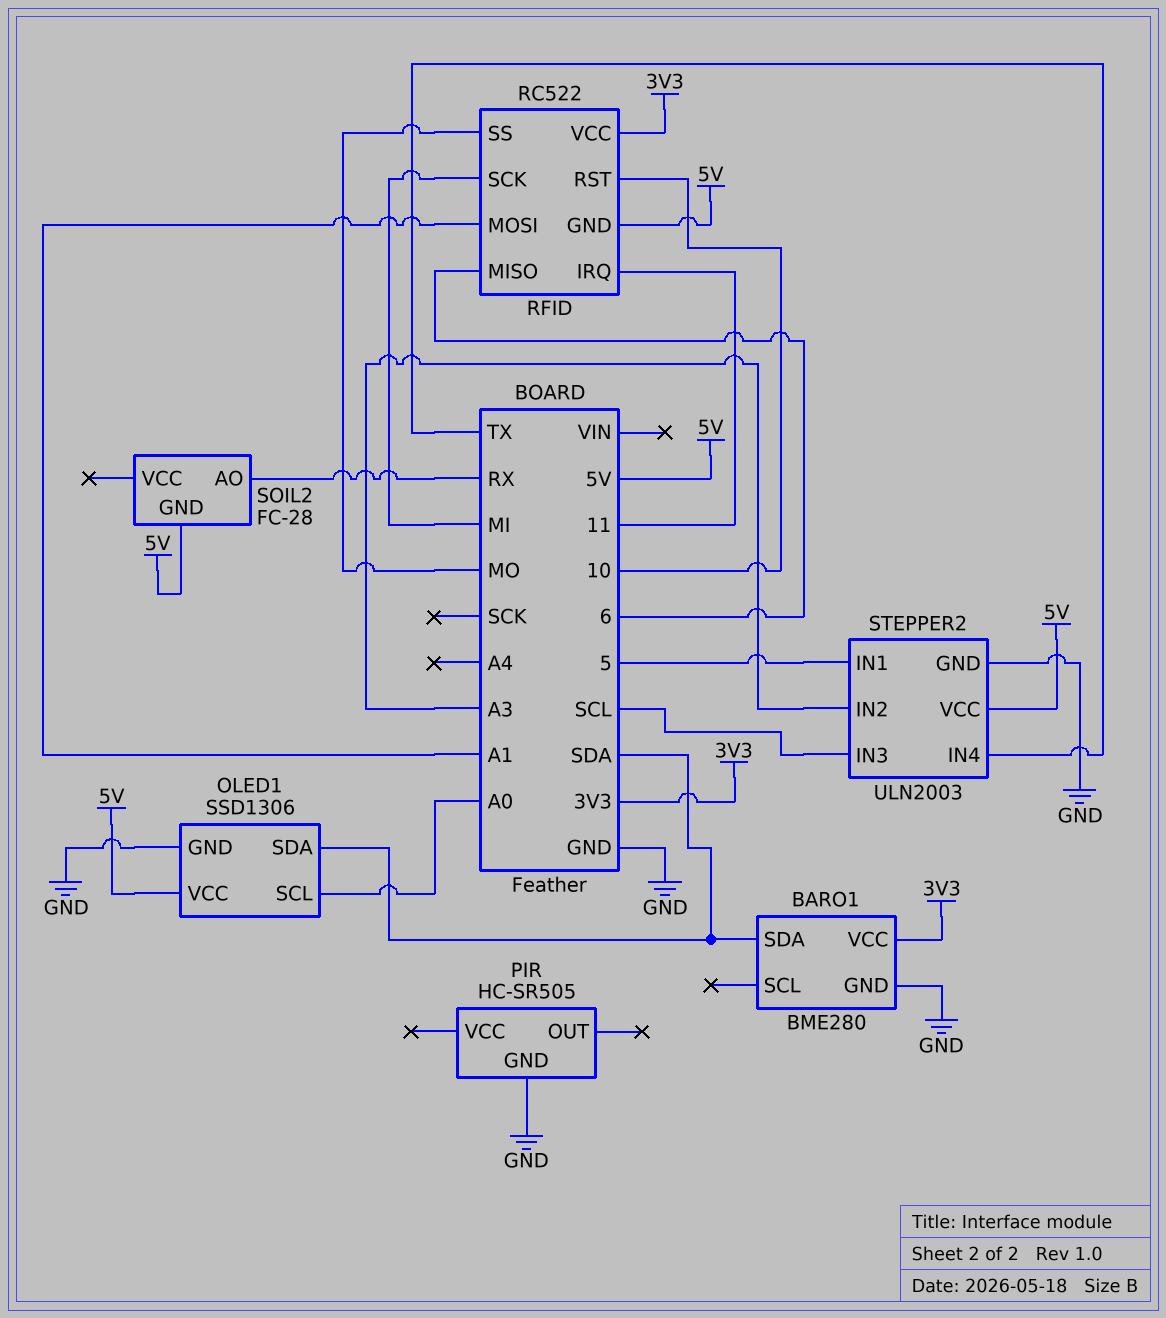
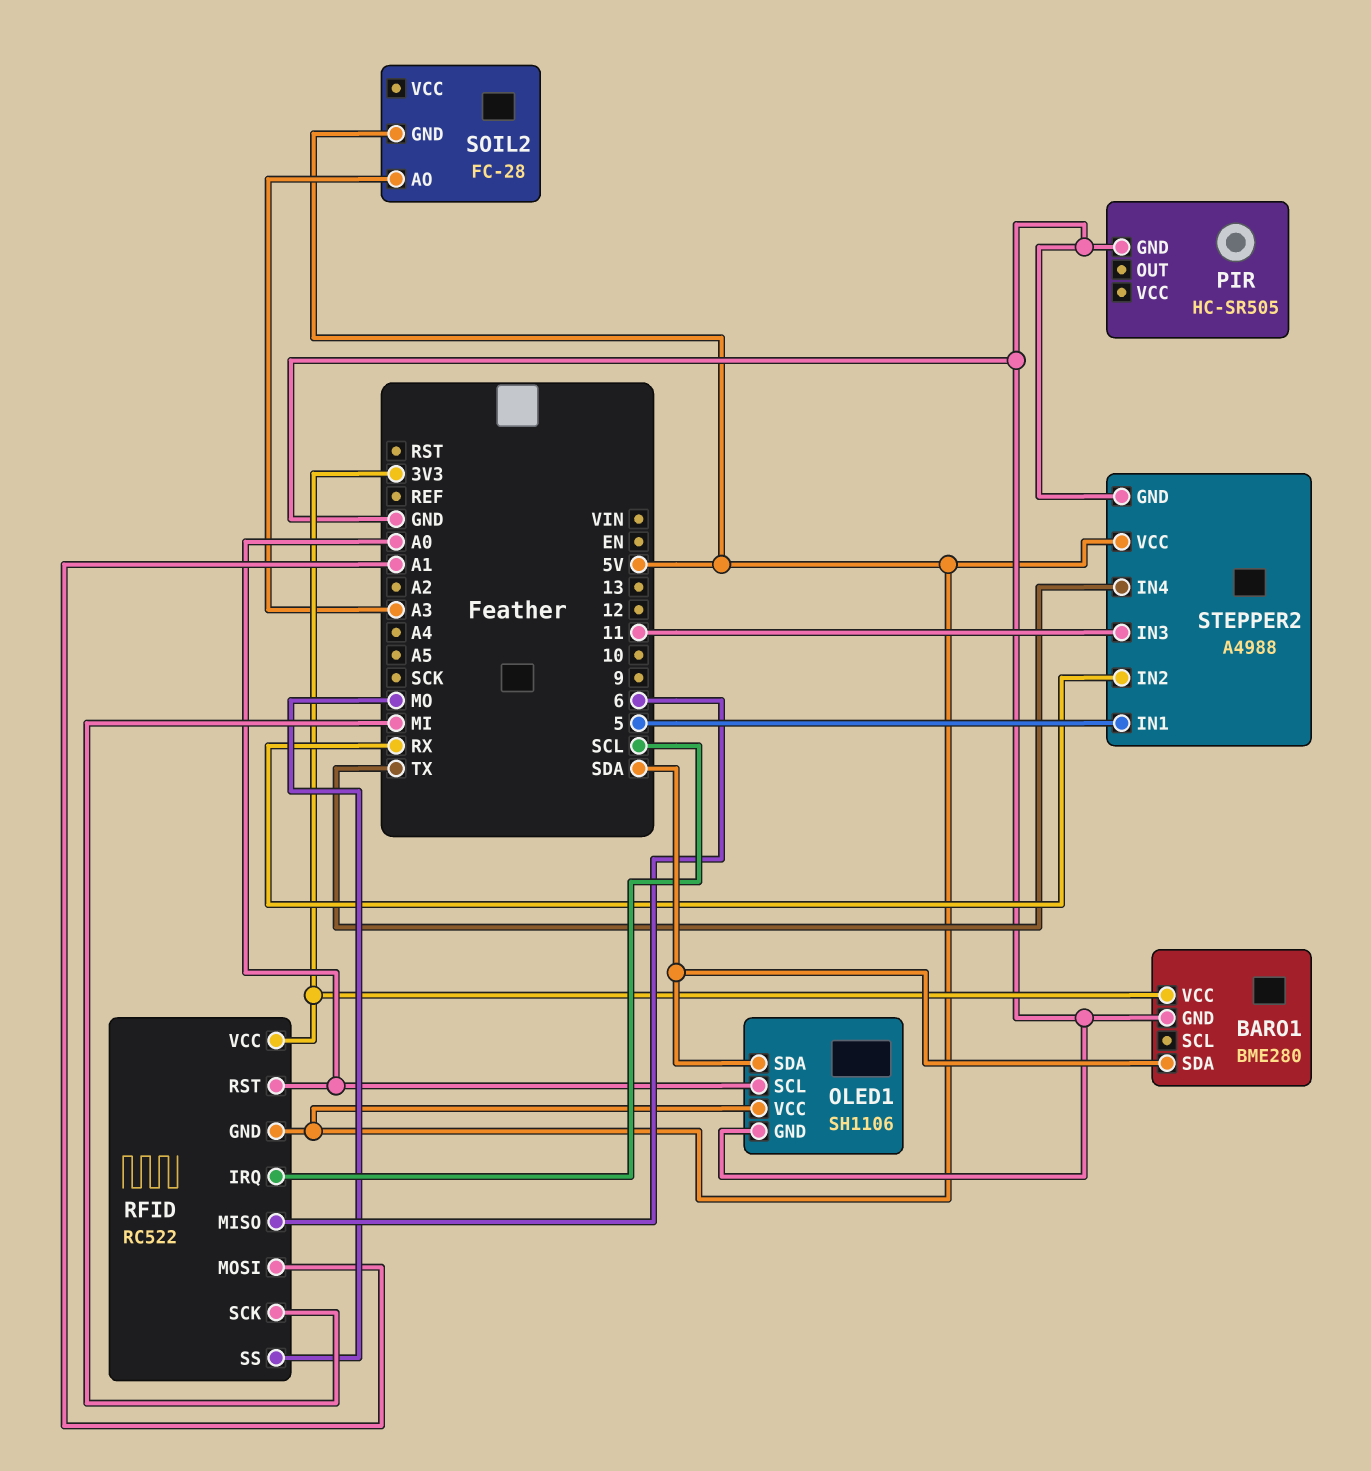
OLED1: SSD1306 -> SH1106
RFID pin IRQ: 11 -> SCL
RFID pin RST: 10 -> A0
SOIL2 pin AO: RX -> A3
STEPPER2: ULN2003 -> A4988
STEPPER2 pin IN2: A3 -> RX
STEPPER2 pin IN3: SCL -> 11

